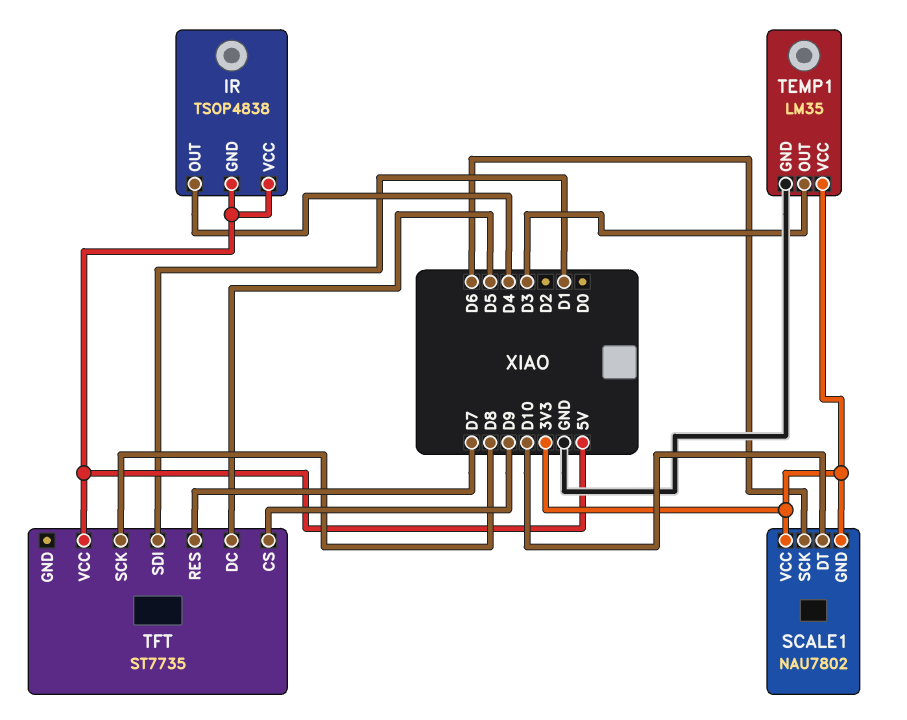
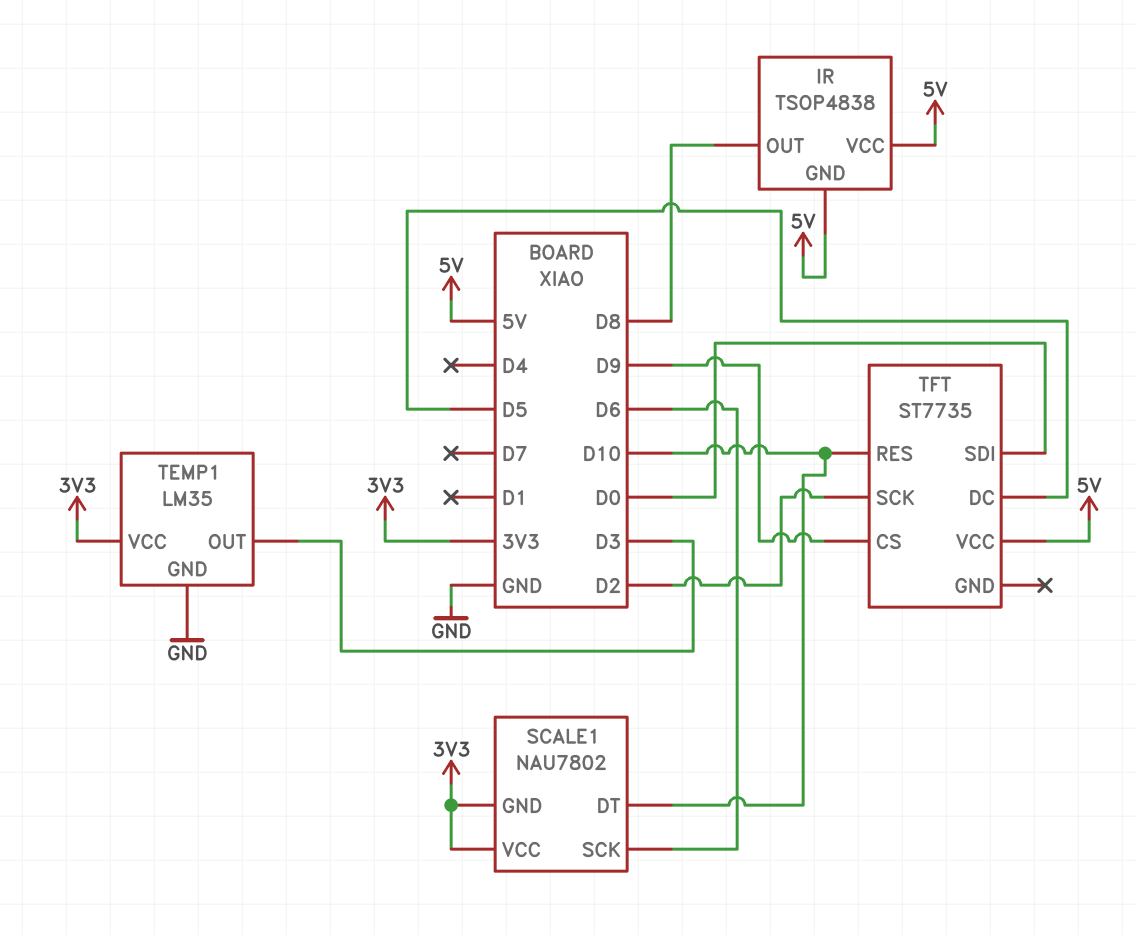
IR pin OUT: D4 -> D8
TFT pin RES: D7 -> D10
TFT pin SCK: D8 -> D2
TFT pin SDI: D1 -> D0

